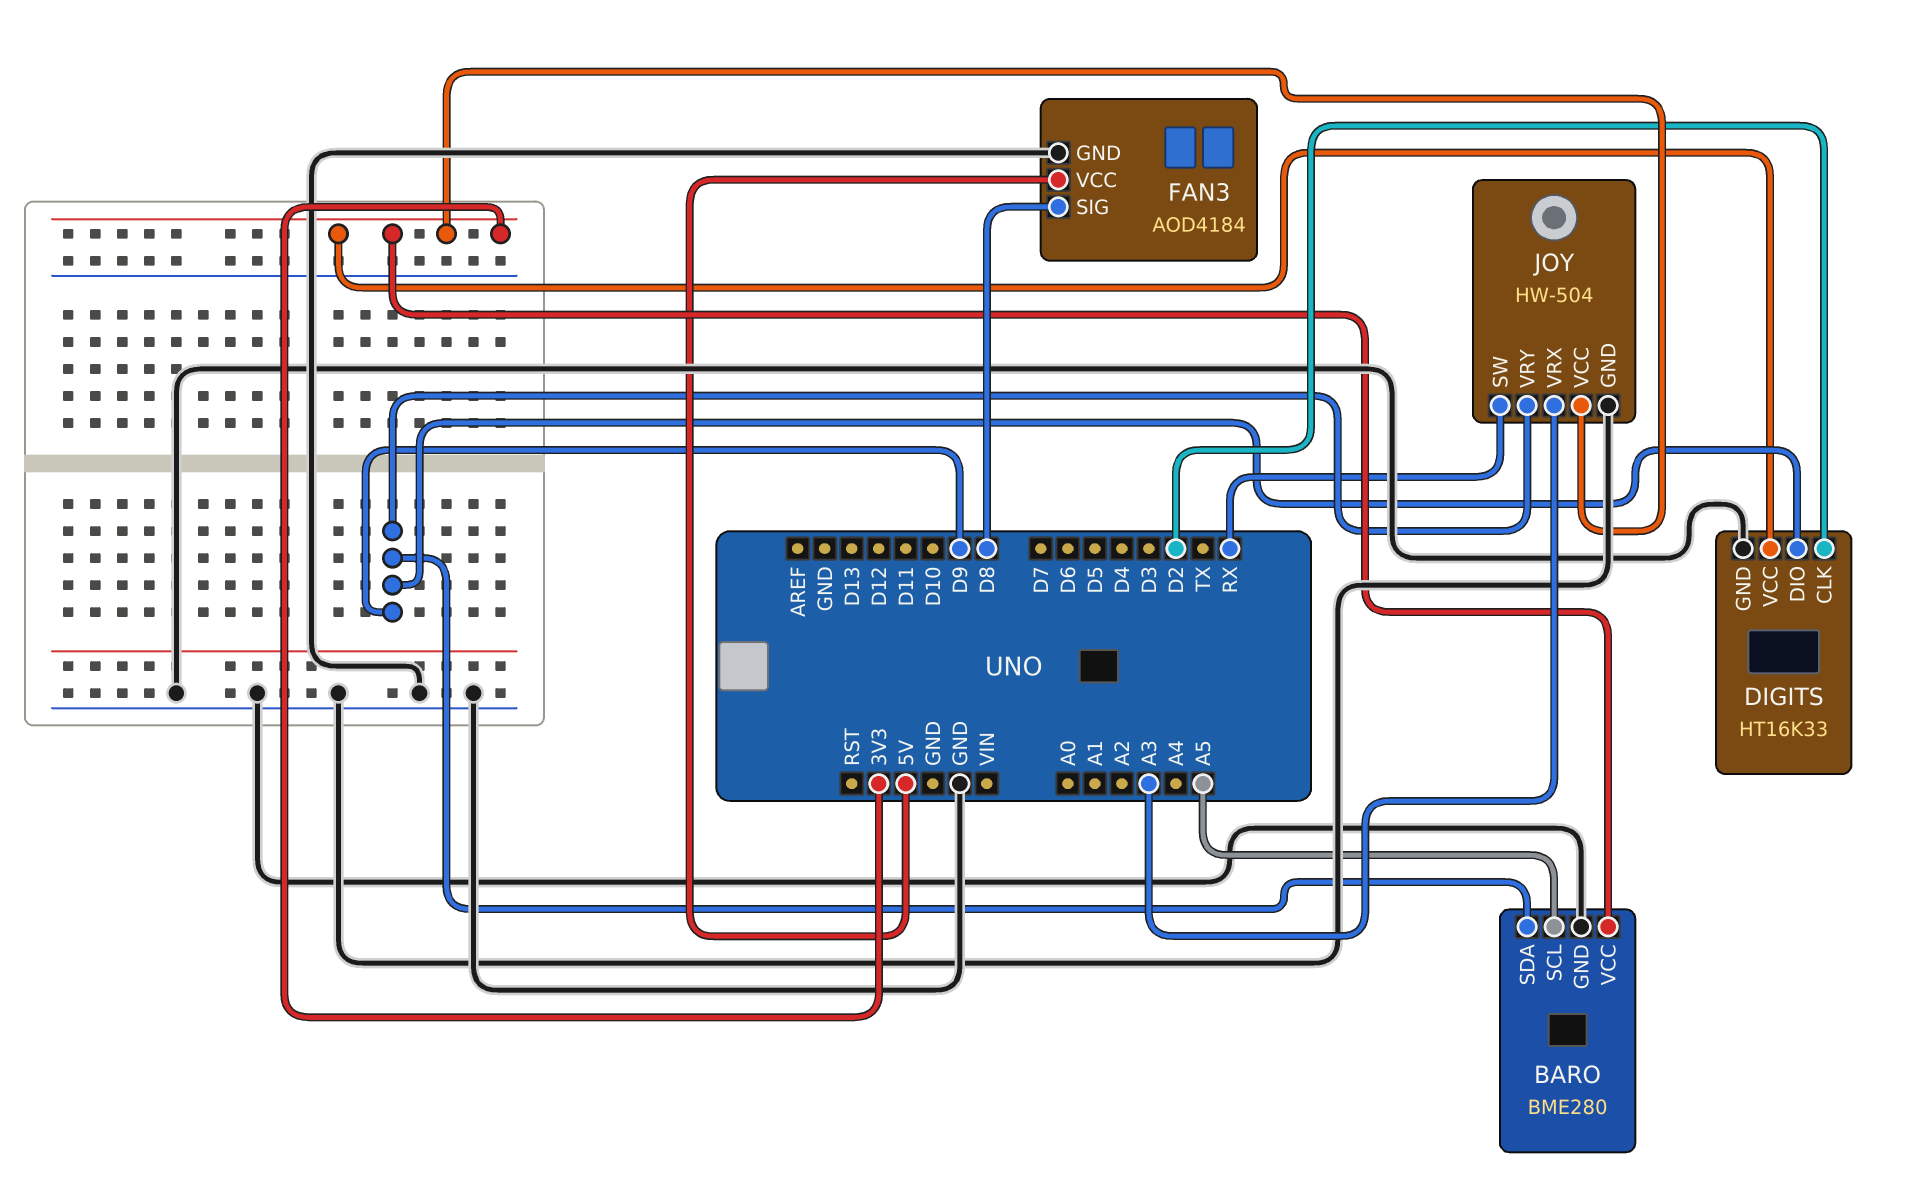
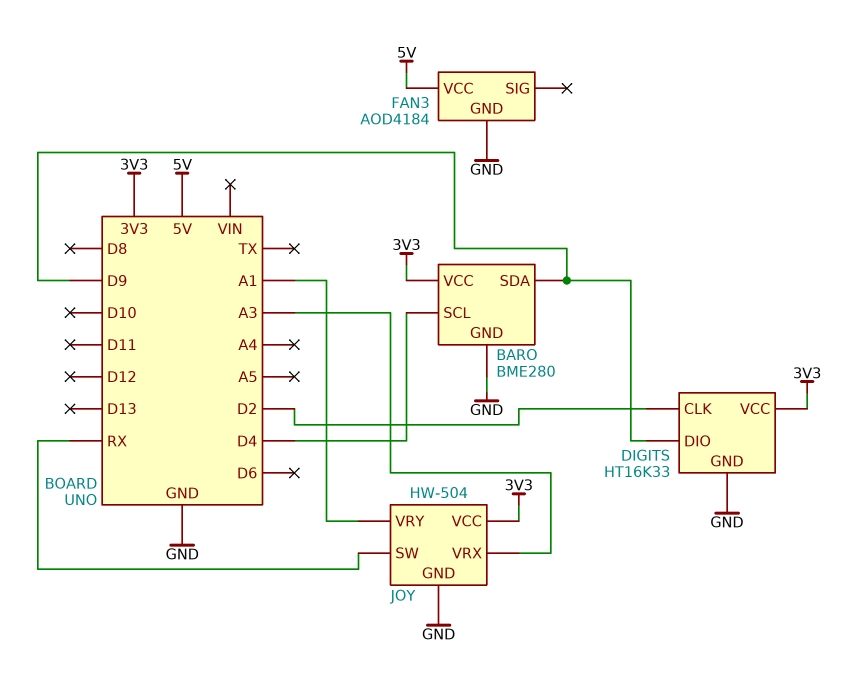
BARO pin SCL: A5 -> D4
FAN3 pin SIG: D8 -> none
JOY pin VRY: D9 -> A1

